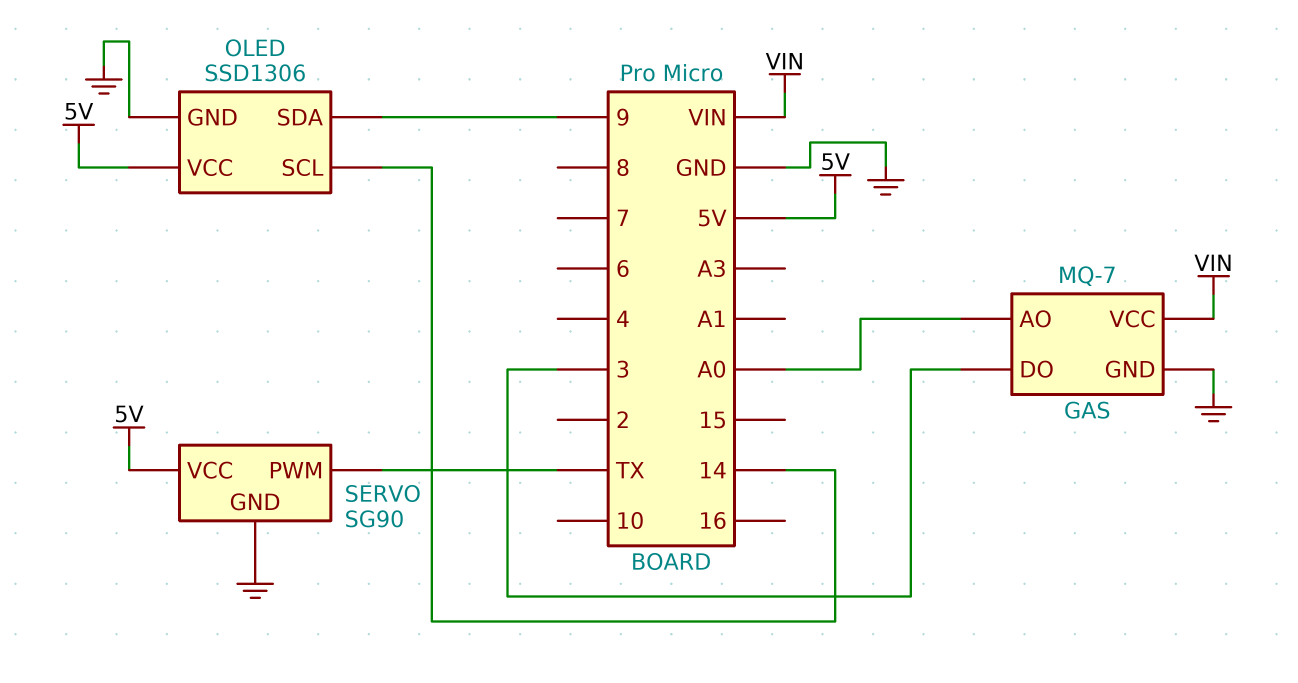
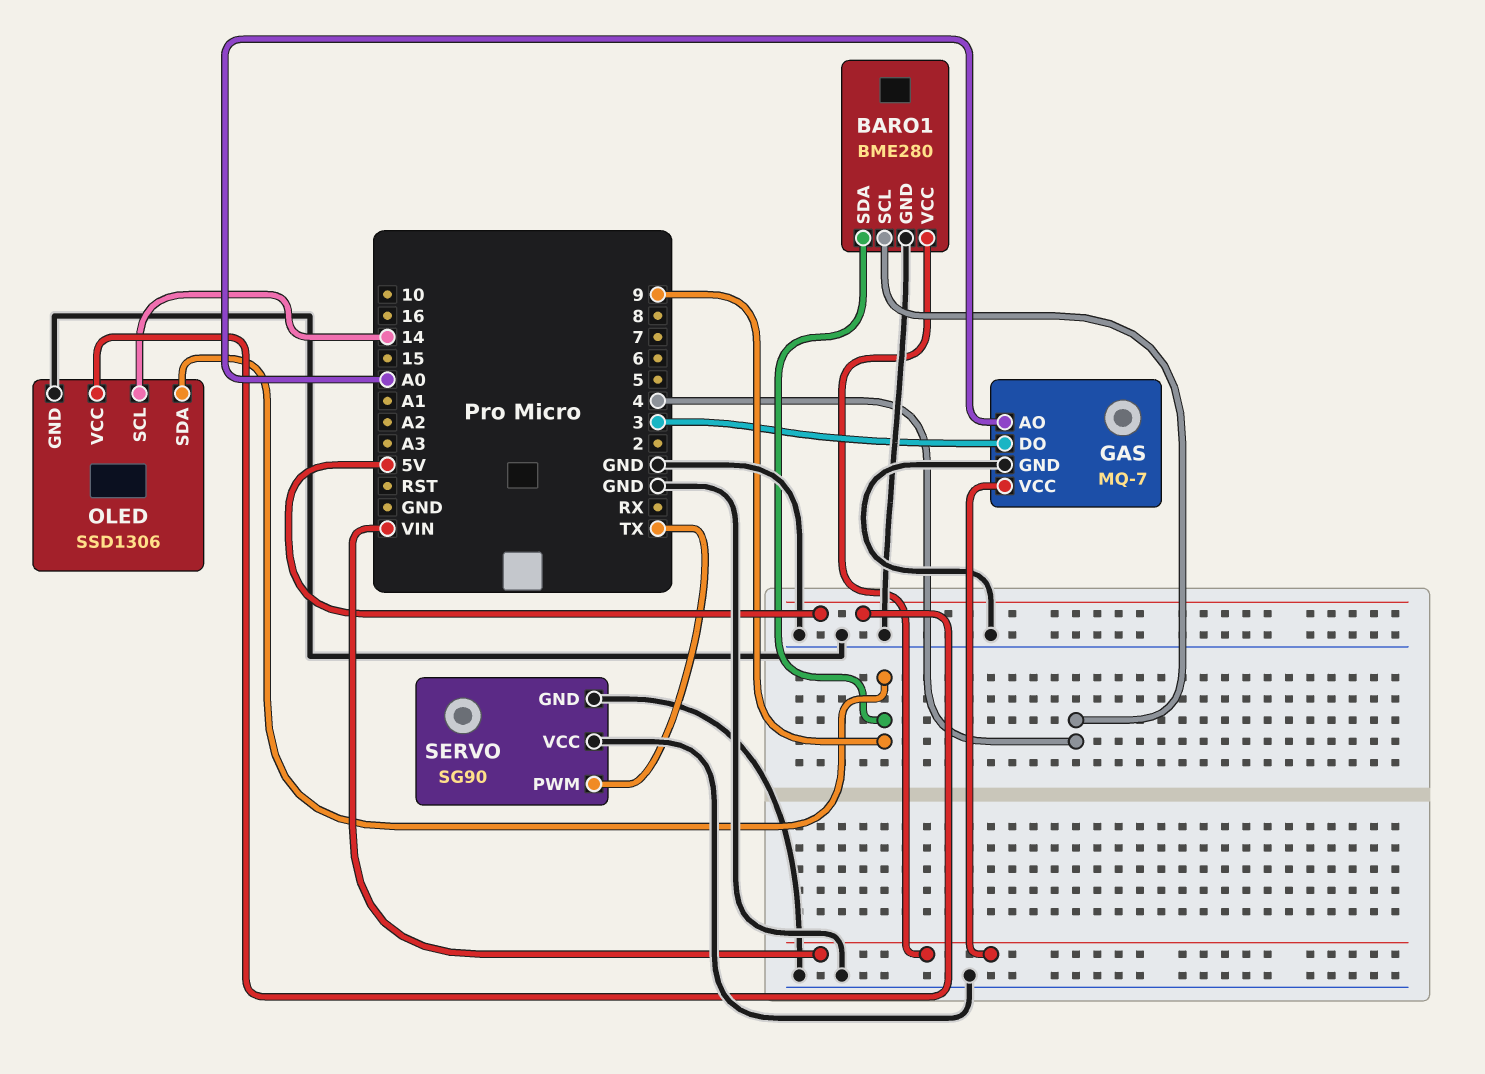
BARO1: none -> BME280
BARO1 pin GND: none -> GND
BARO1 pin SCL: none -> 4
BARO1 pin SDA: none -> 9
BARO1 pin VCC: none -> VIN
SERVO pin VCC: 5V -> GND

